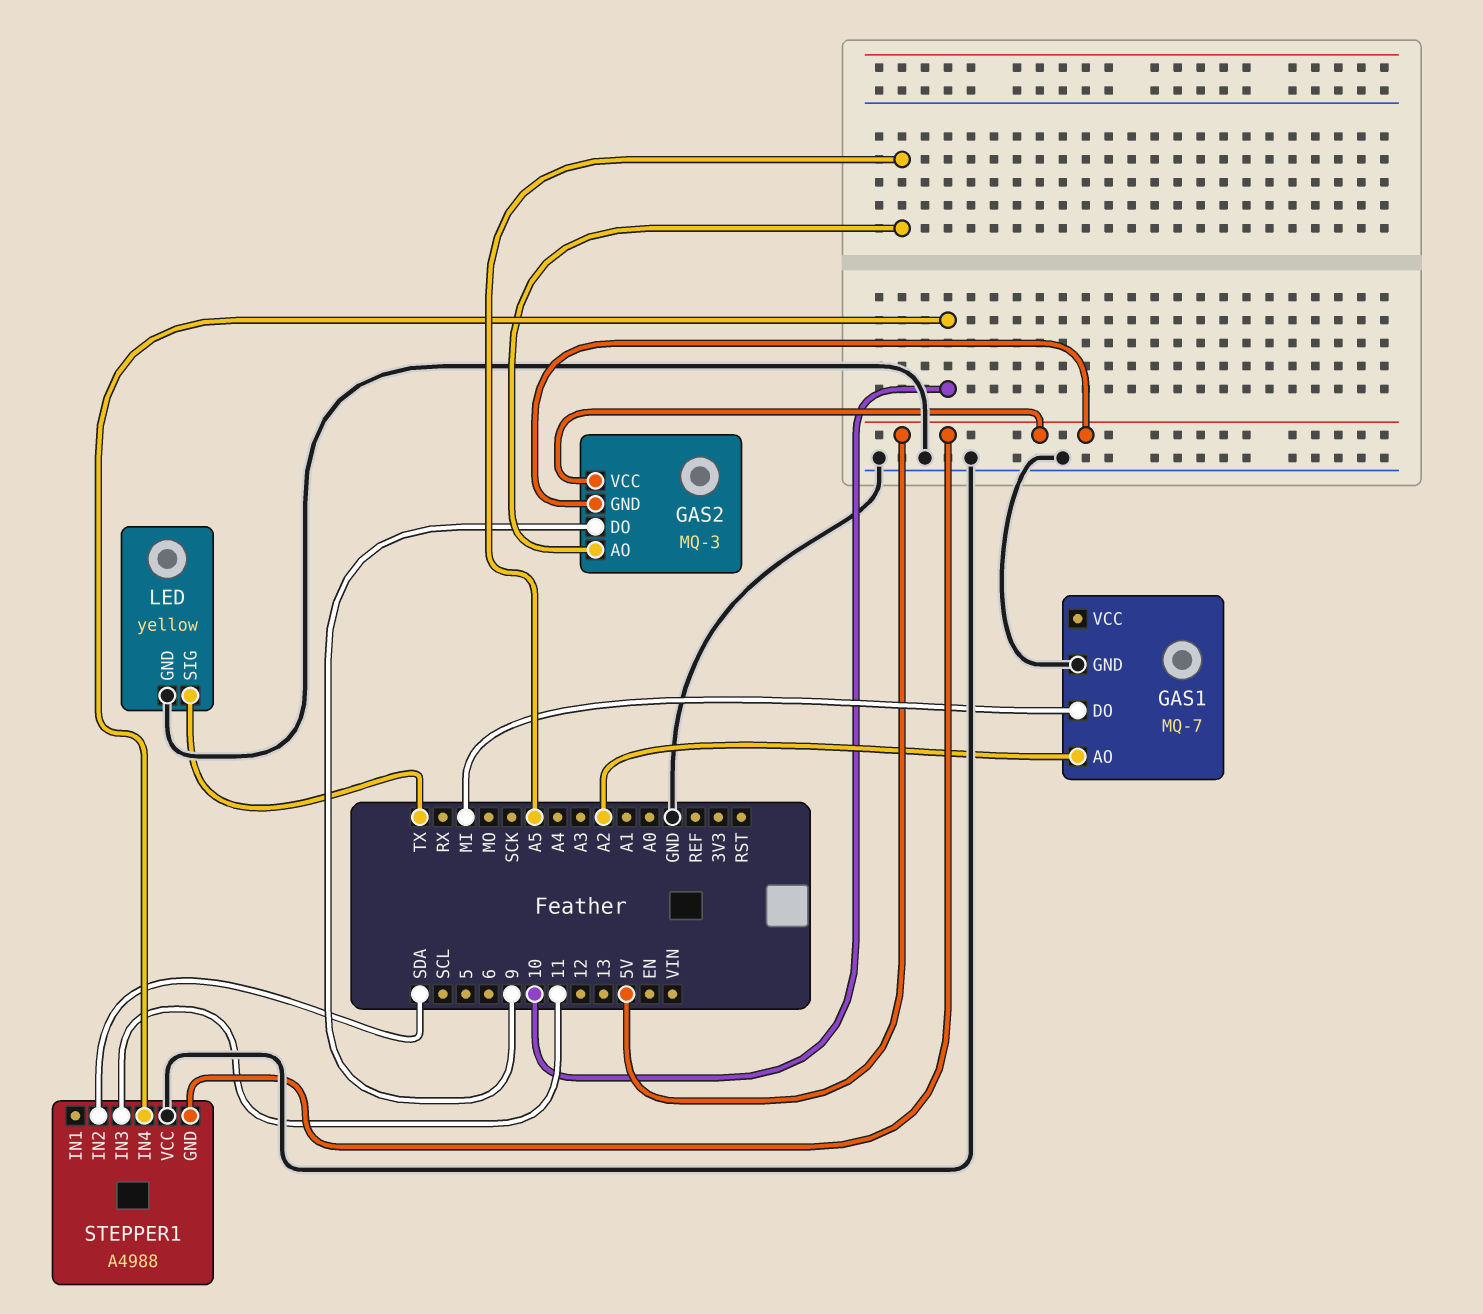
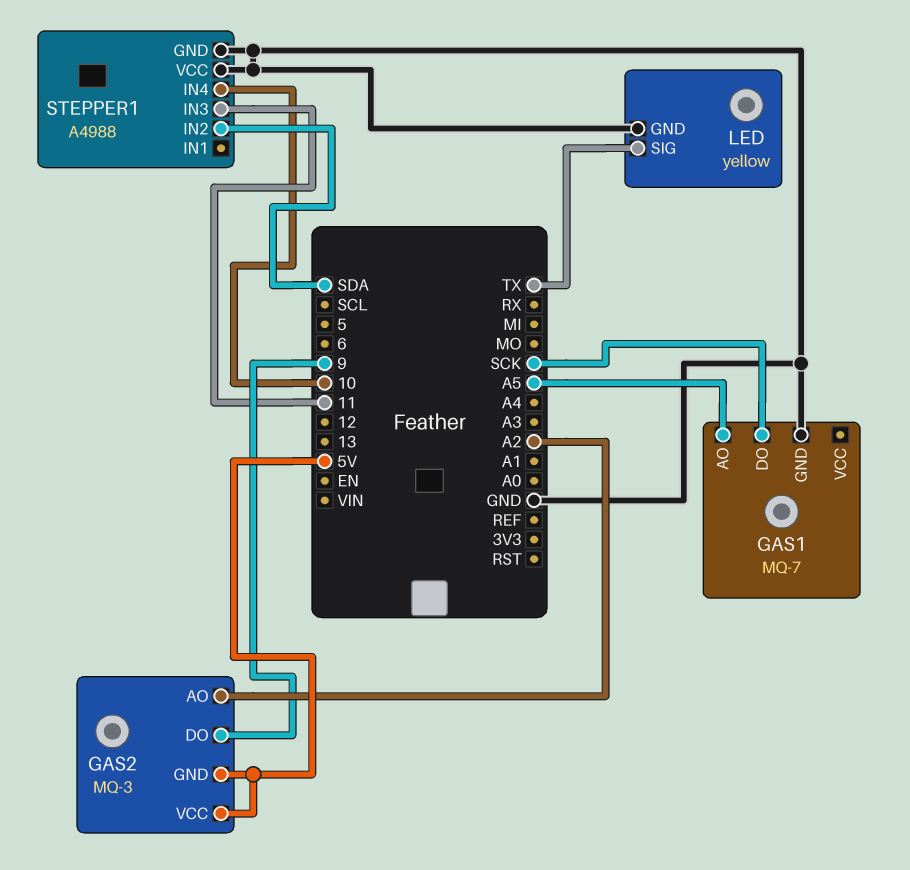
GAS1 pin AO: A2 -> A5
GAS1 pin DO: MI -> SCK
GAS2 pin AO: A5 -> A2
STEPPER1 pin GND: 5V -> GND

